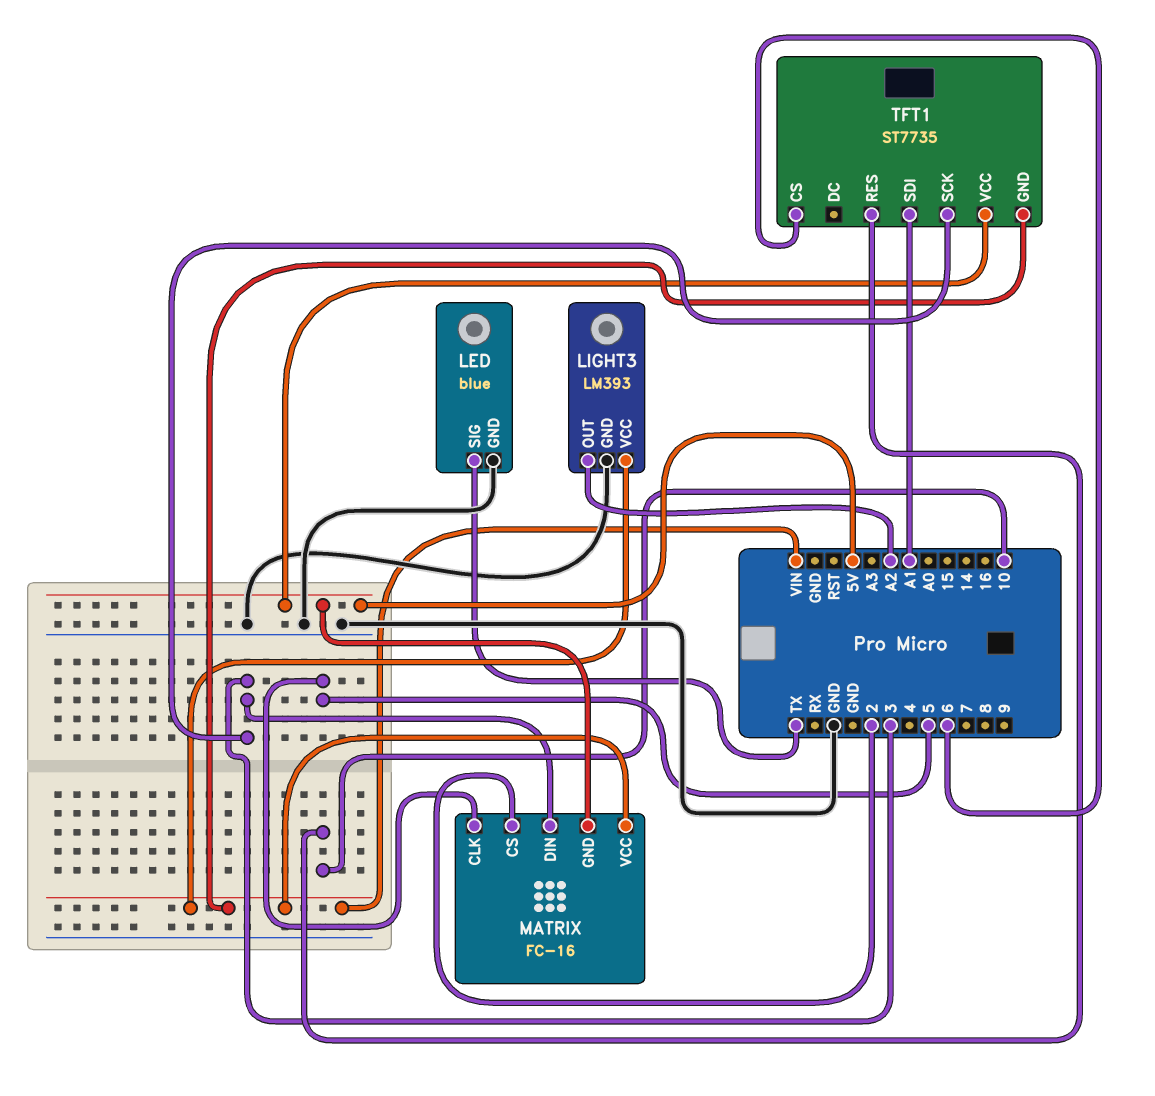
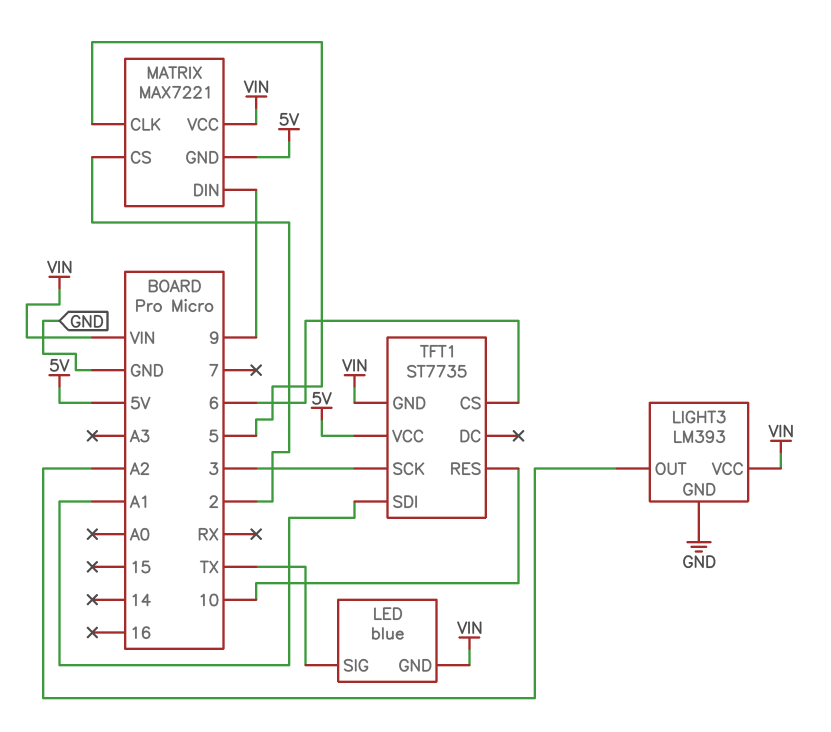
LED pin GND: GND -> VIN
MATRIX: FC-16 -> MAX7221
MATRIX pin DIN: 3 -> 9

